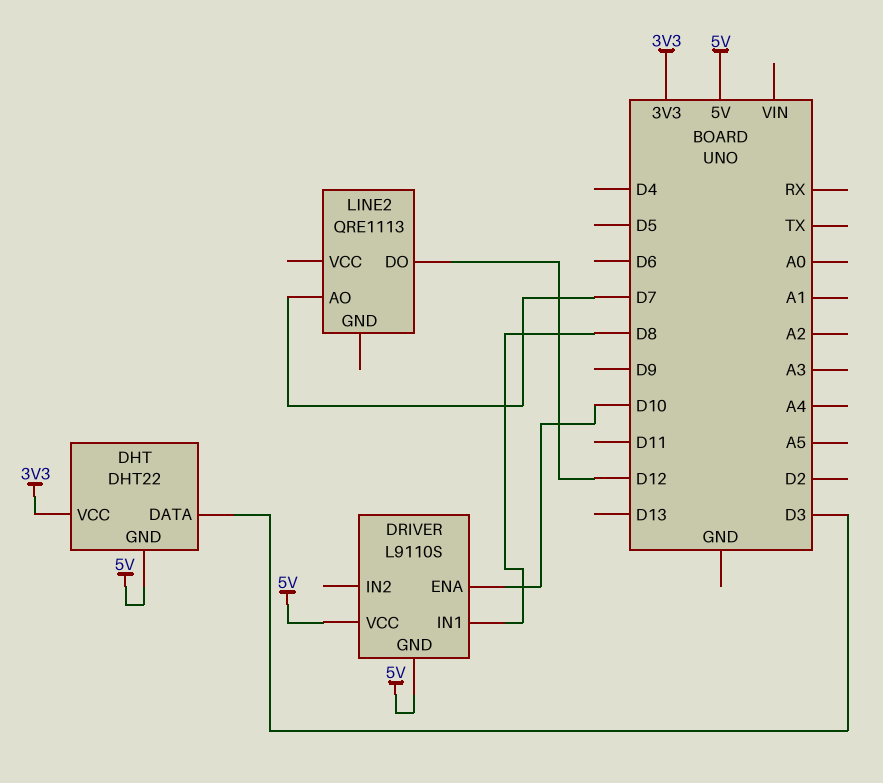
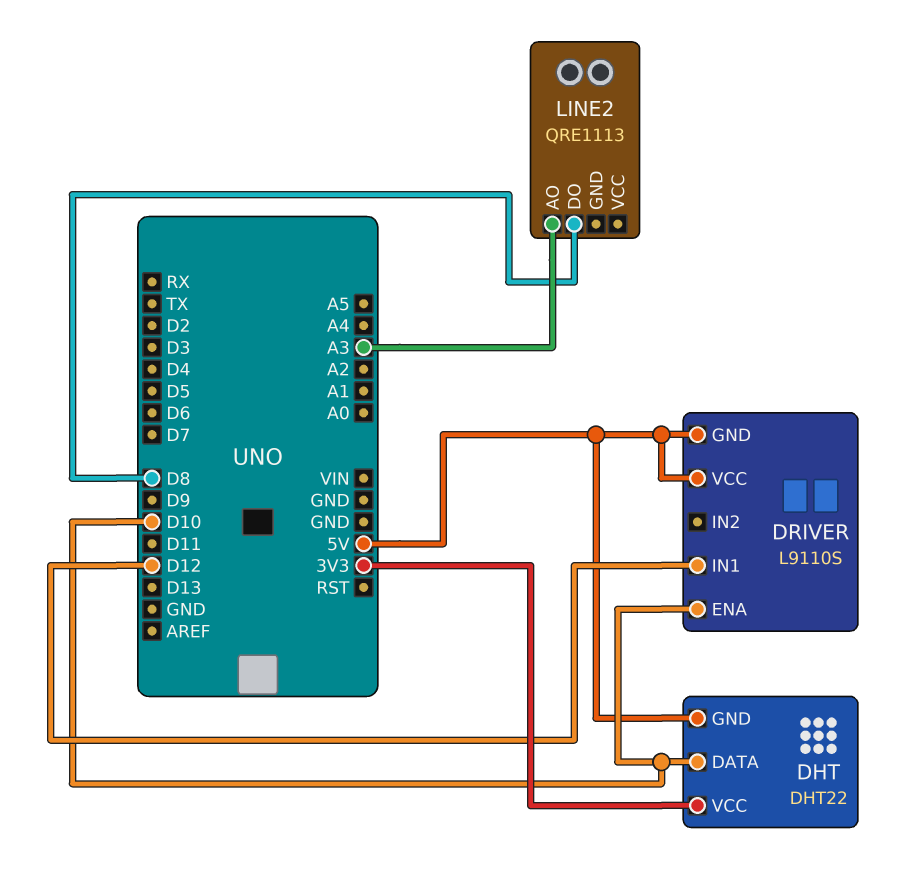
DHT pin DATA: D3 -> D10
DRIVER pin IN1: D8 -> D12
LINE2 pin AO: D7 -> A3
LINE2 pin DO: D12 -> D8

